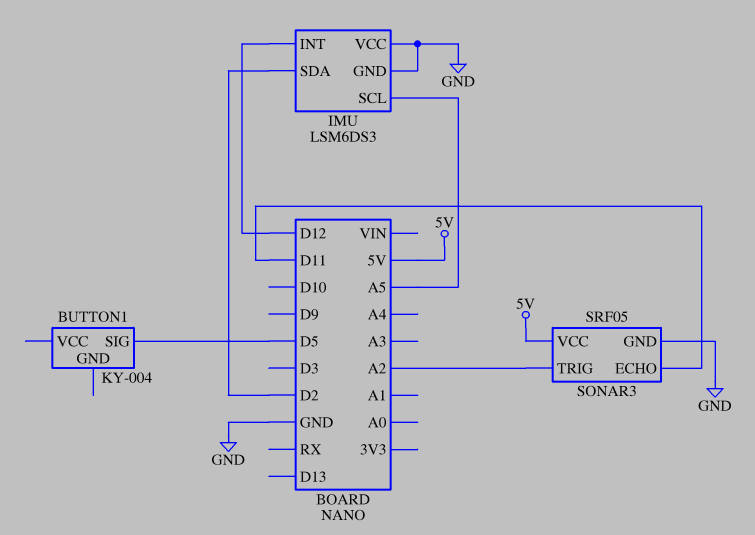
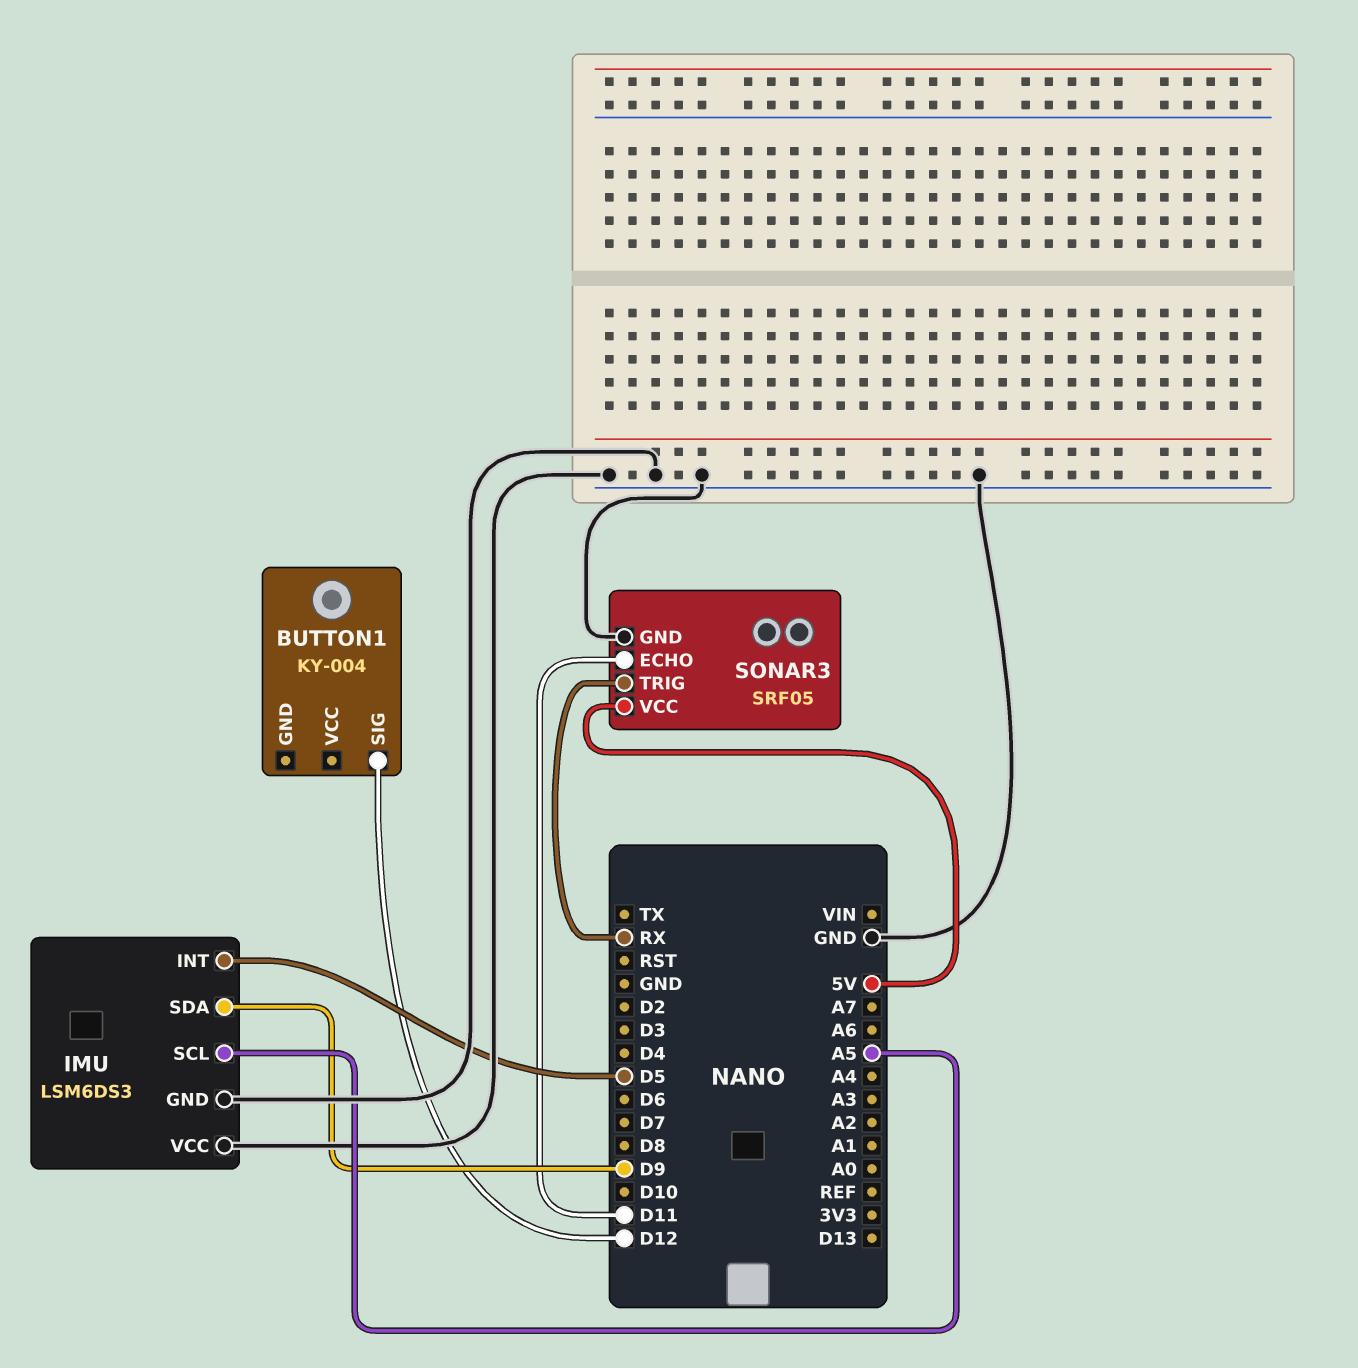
BUTTON1 pin SIG: D5 -> D12
IMU pin INT: D12 -> D5
IMU pin SDA: D2 -> D9
SONAR3 pin TRIG: A2 -> RX

